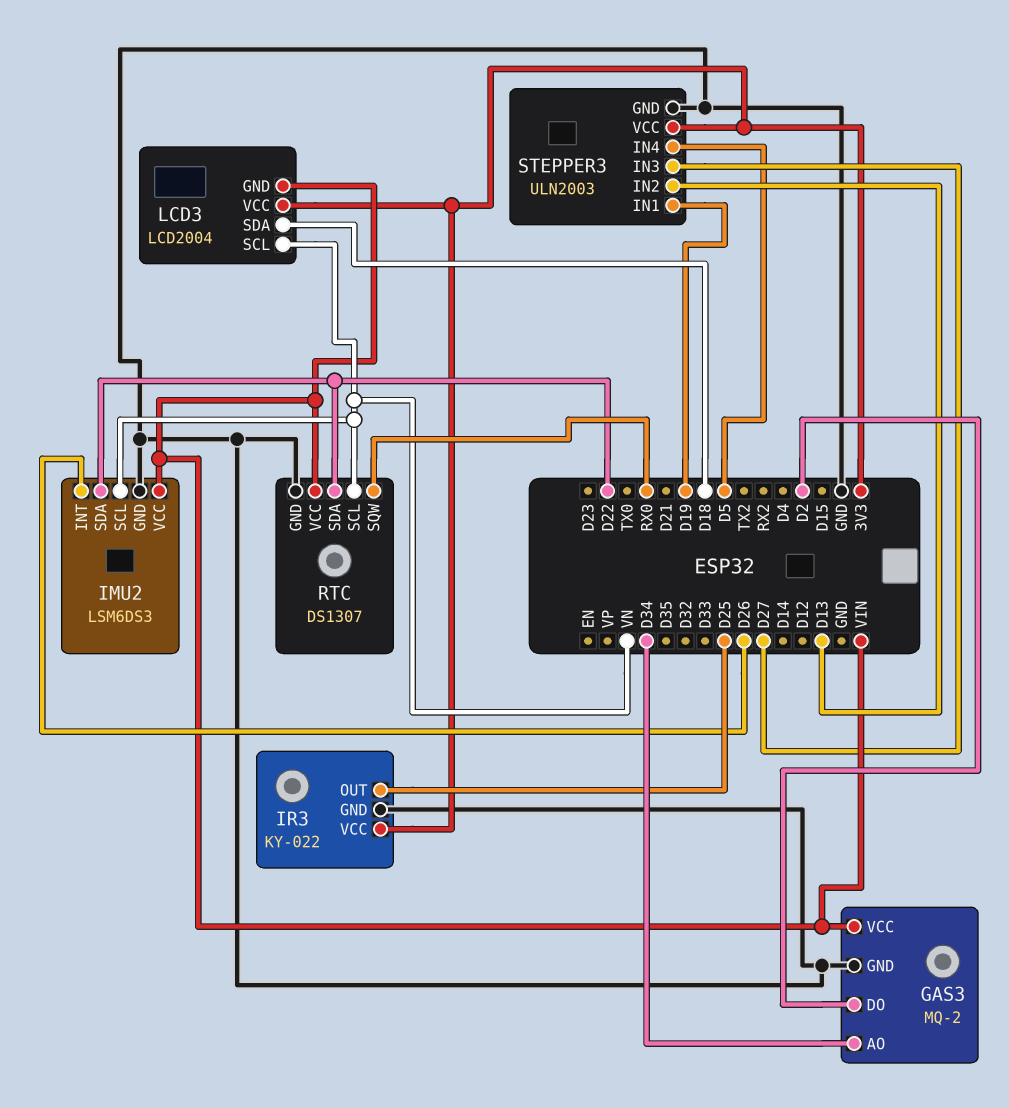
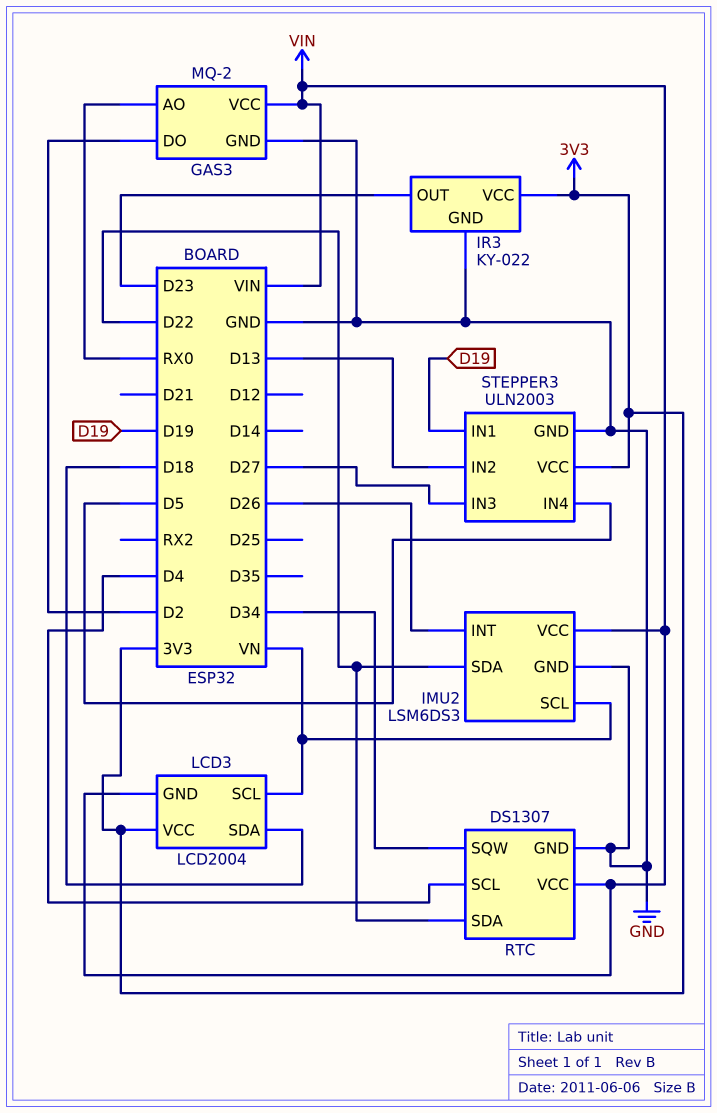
GAS3 pin AO: D34 -> RX0
IR3 pin OUT: D25 -> D23
RTC pin SCL: VN -> D4
RTC pin SQW: RX0 -> D34

